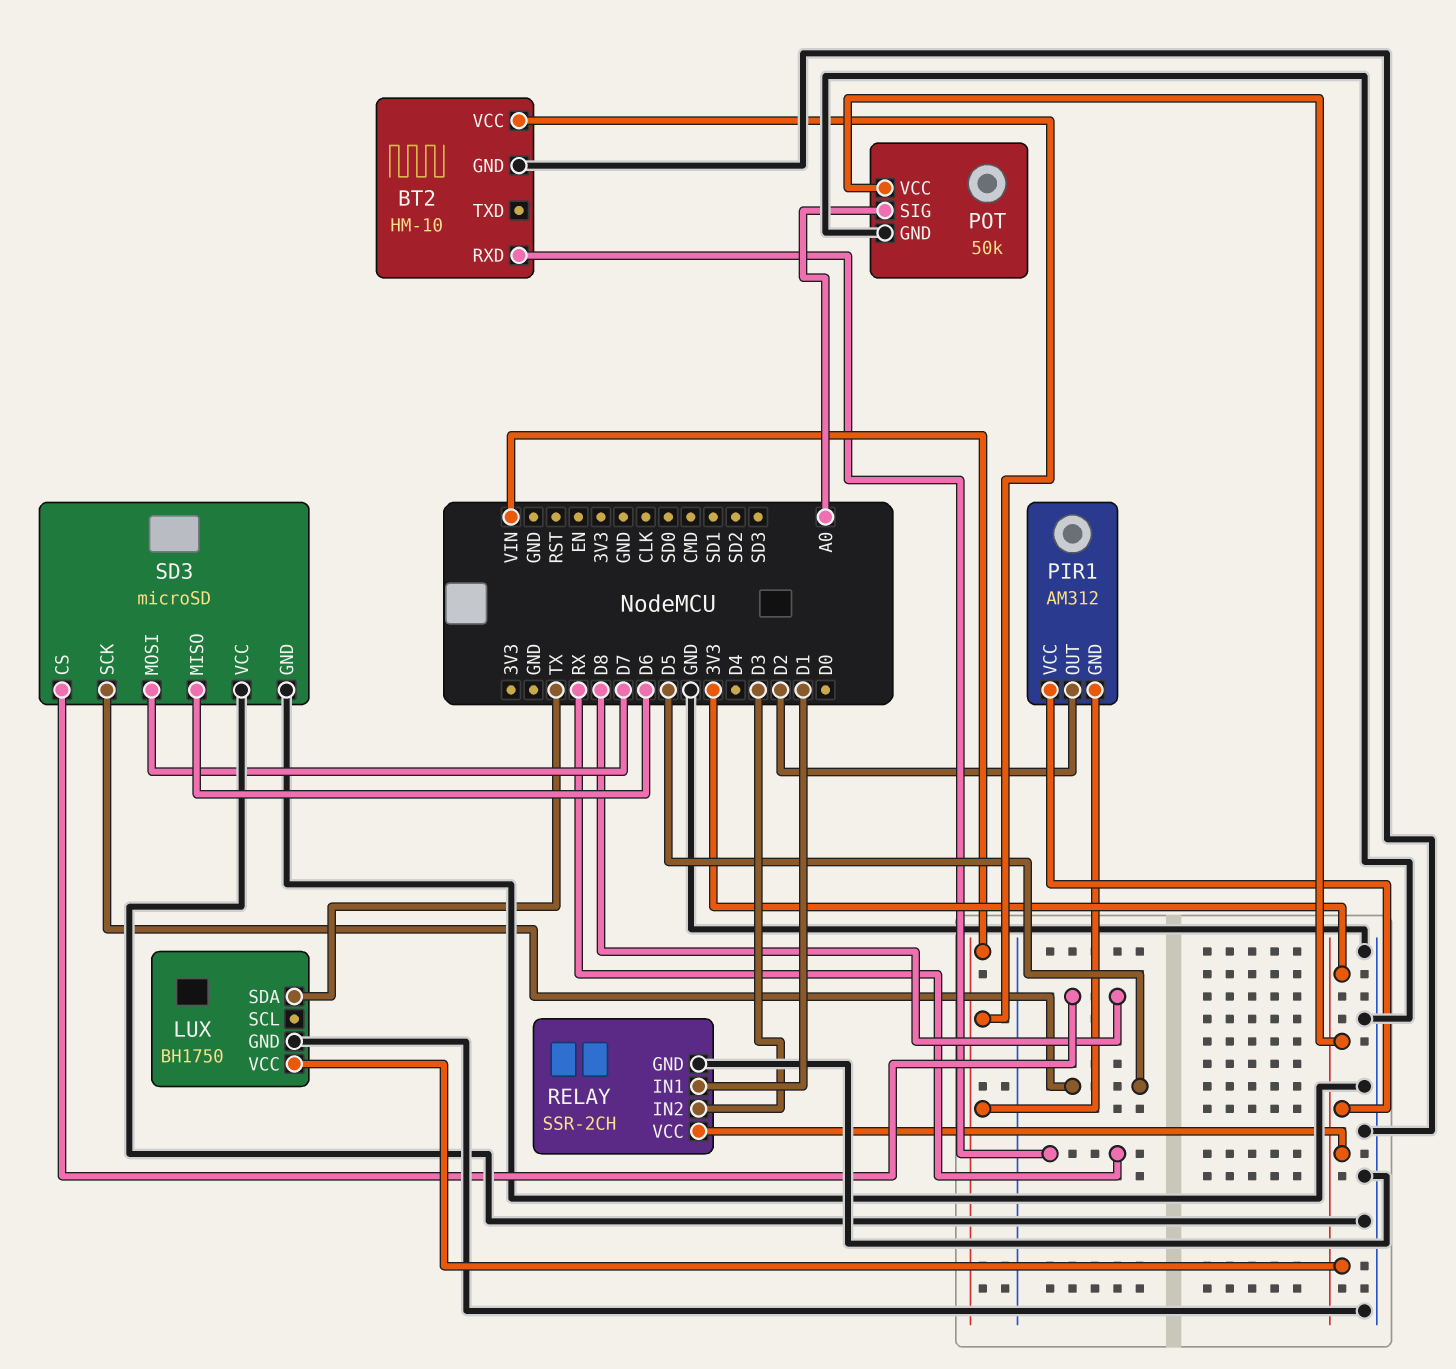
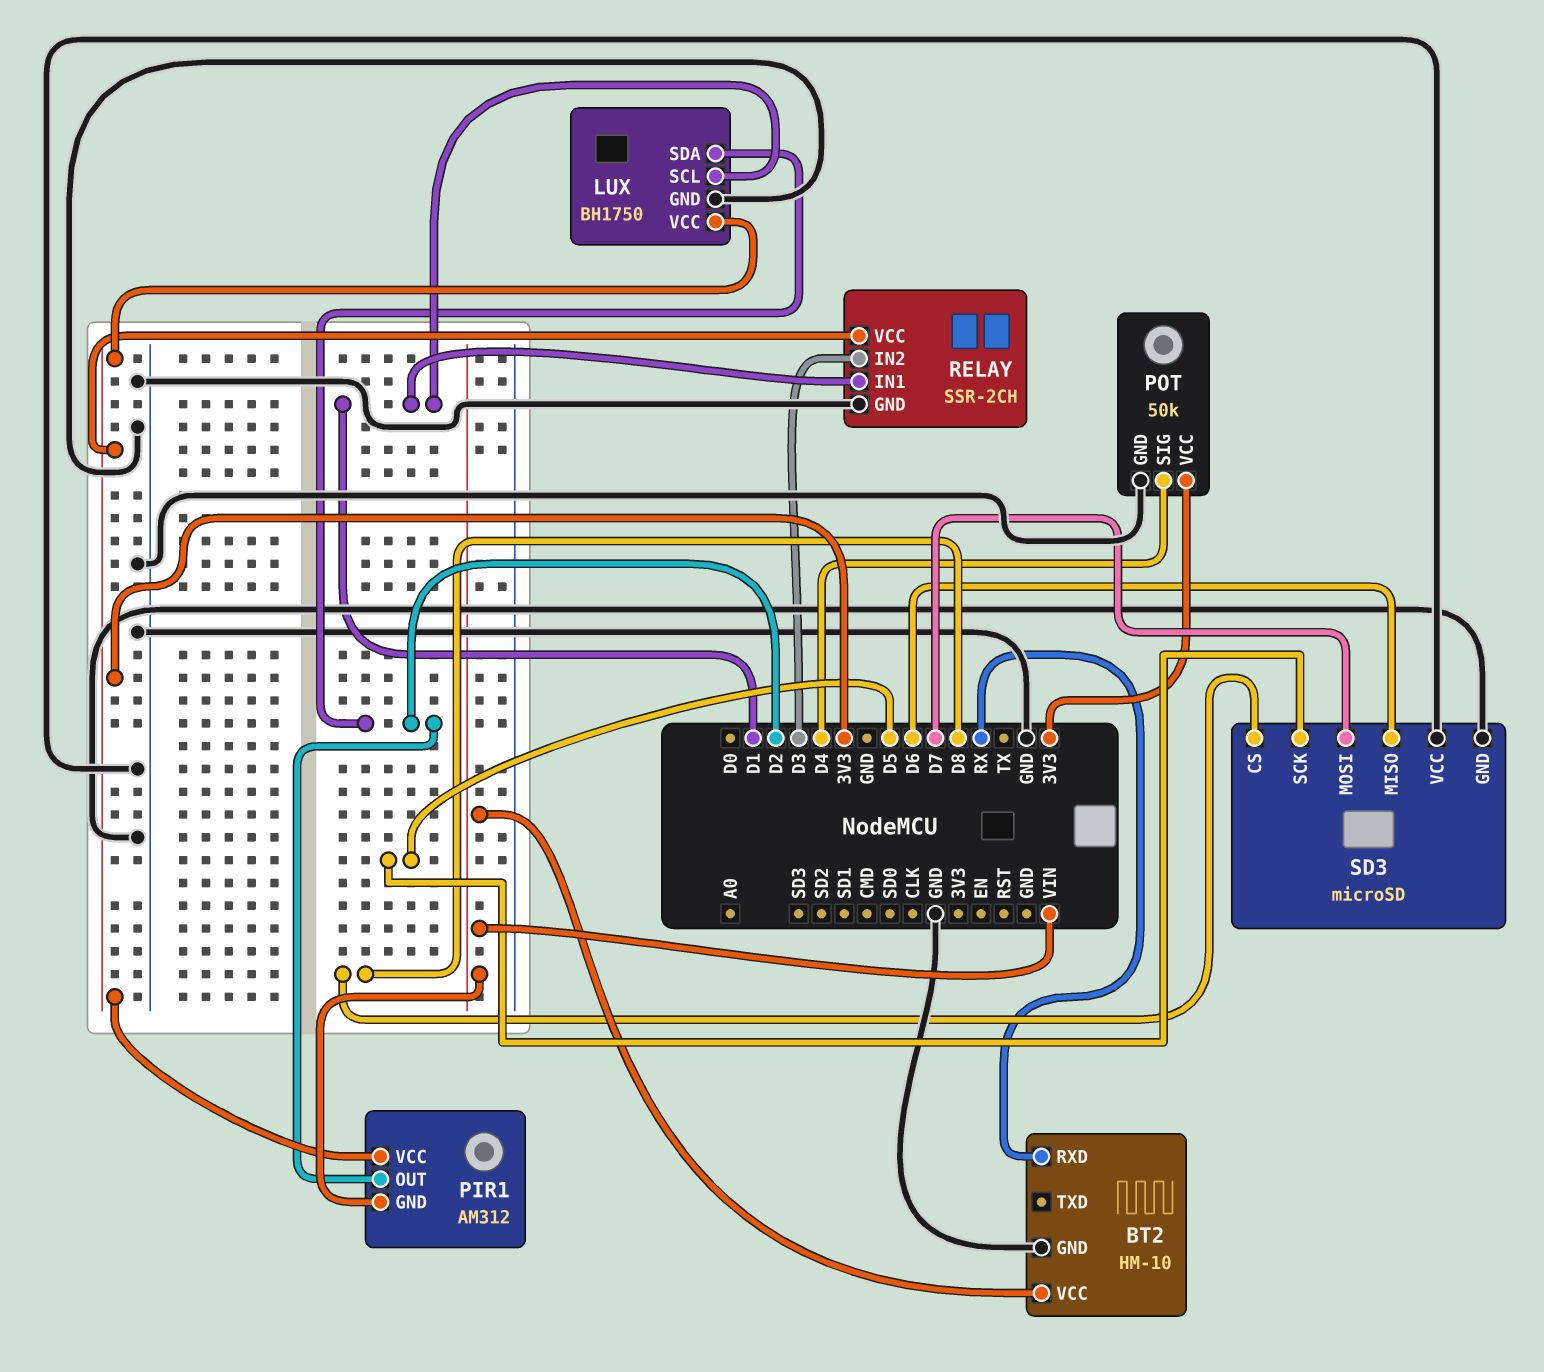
LUX pin SCL: none -> D1
LUX pin SDA: TX -> D2
POT pin SIG: A0 -> D4

